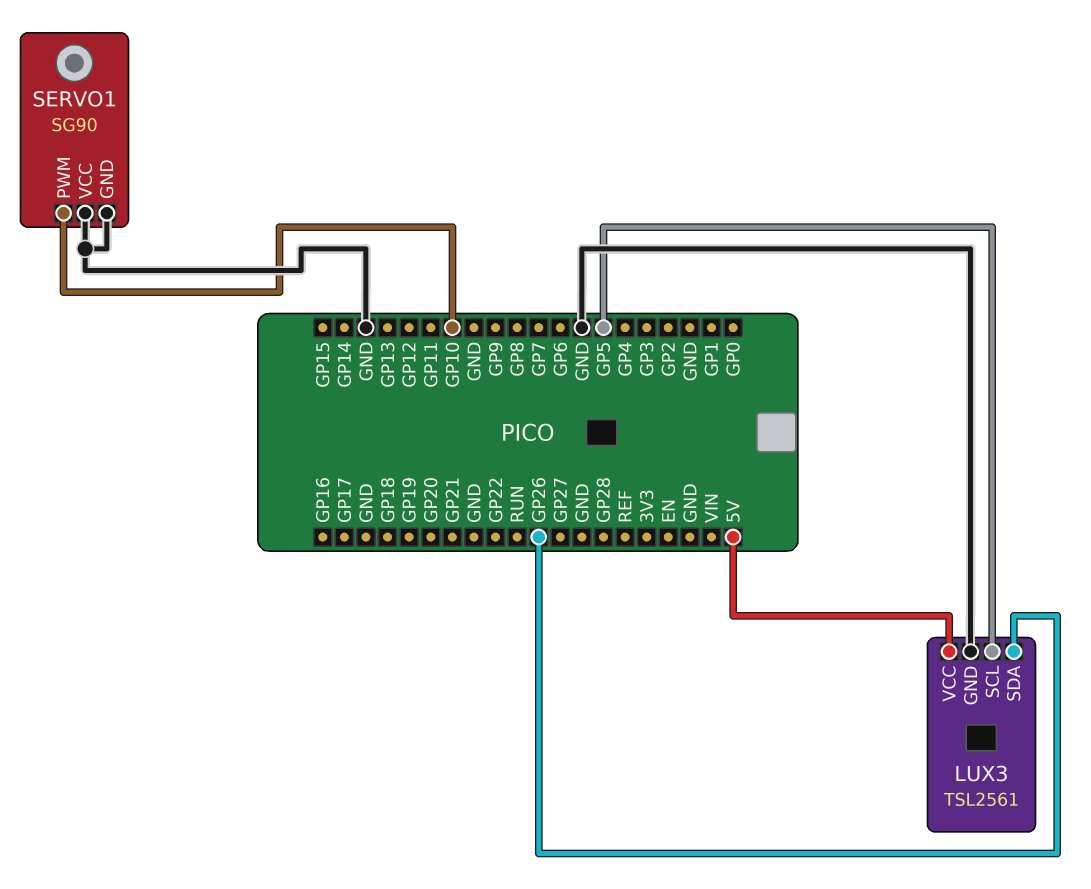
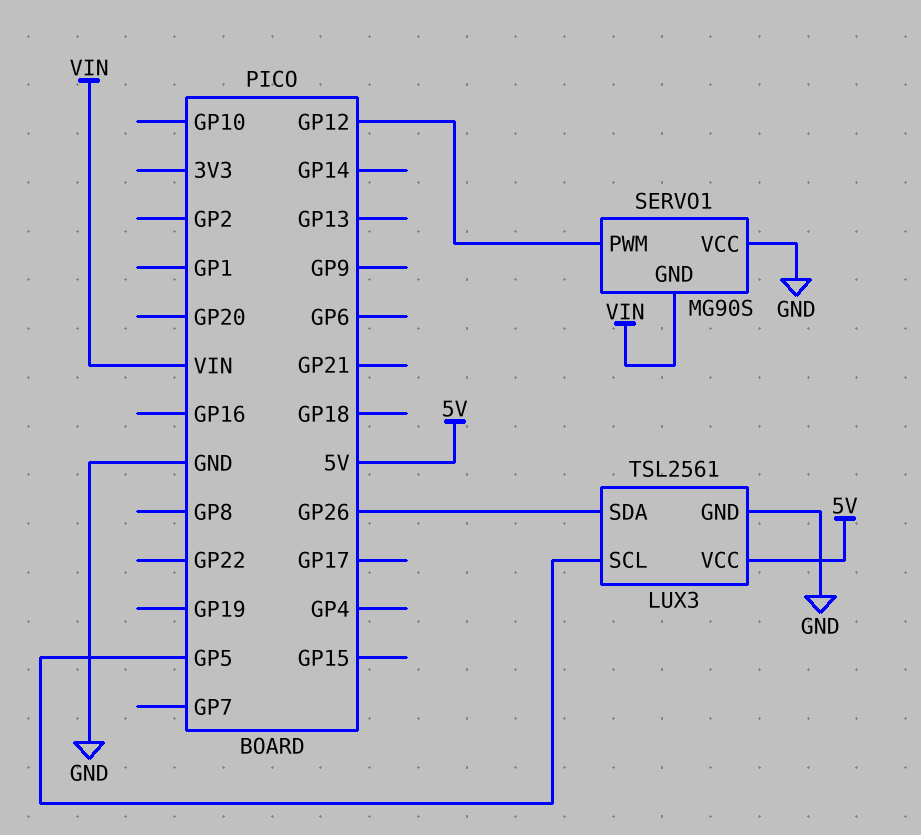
SERVO1: SG90 -> MG90S
SERVO1 pin GND: GND -> VIN
SERVO1 pin PWM: GP10 -> GP12

